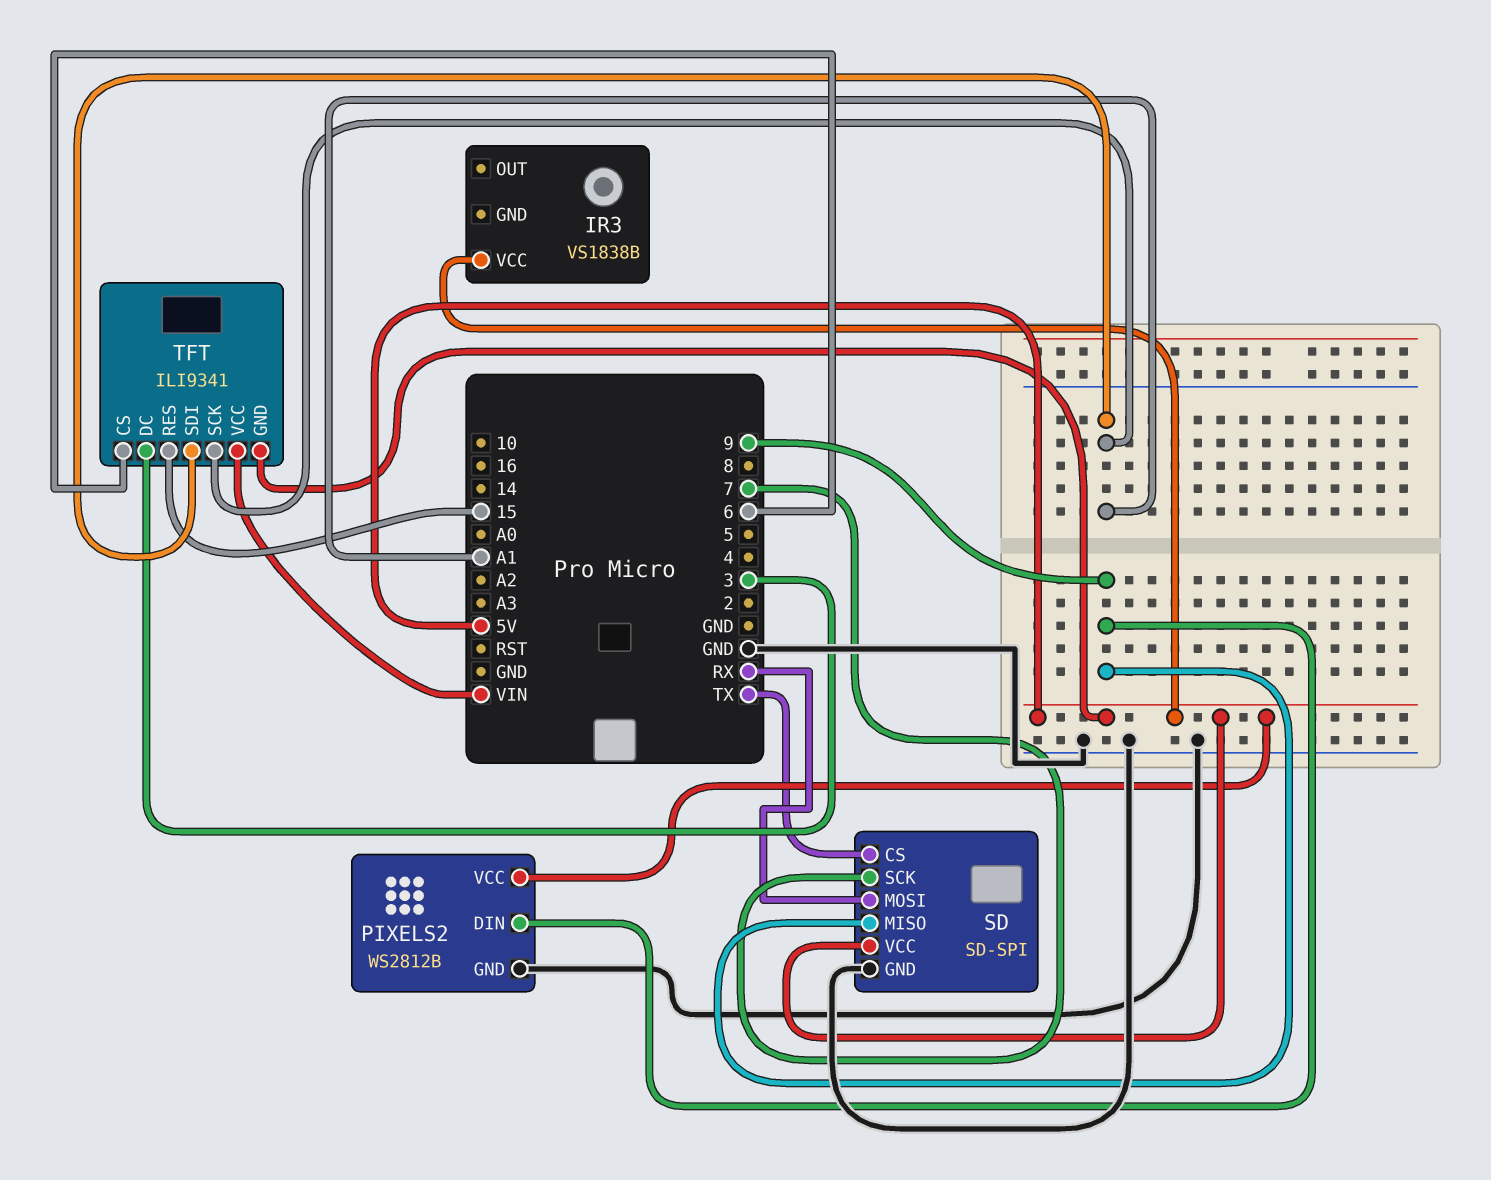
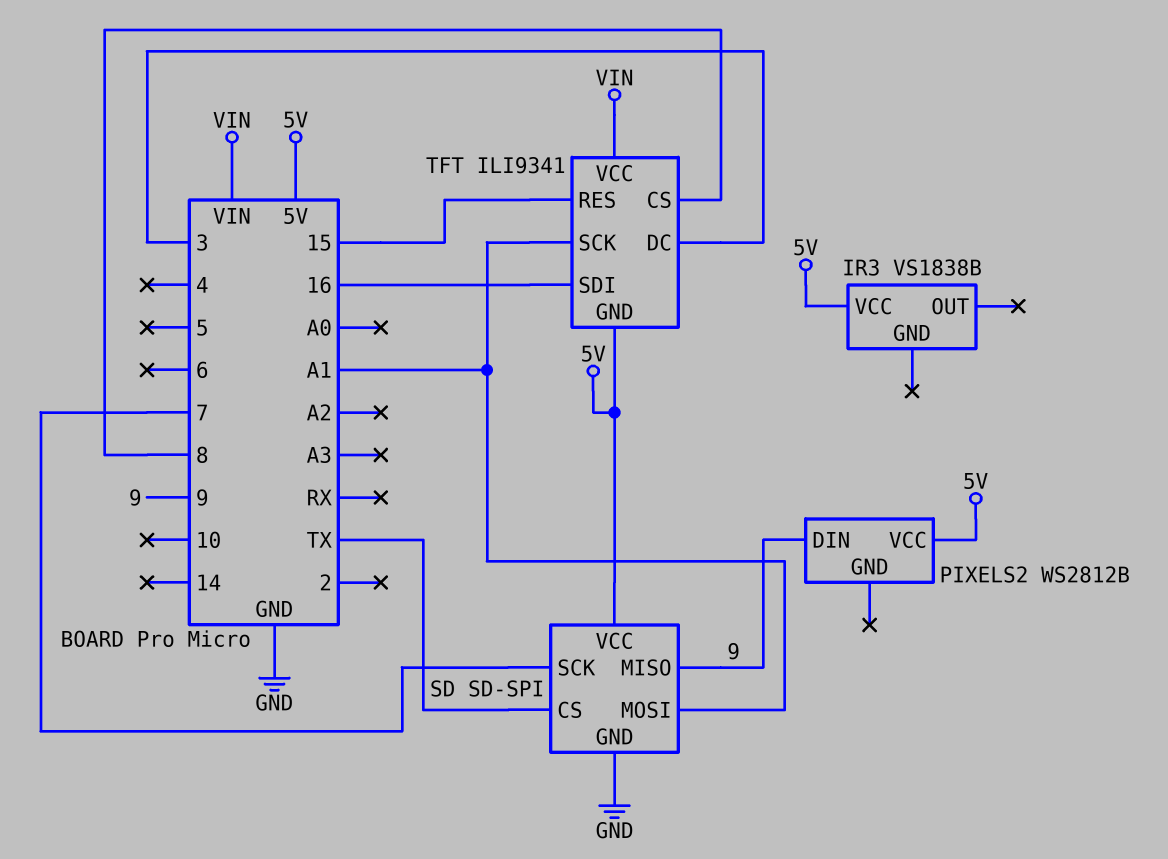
PIXELS2 pin GND: GND -> none
SD pin MOSI: RX -> A1
TFT pin CS: 6 -> 8
TFT pin SDI: A1 -> 16

